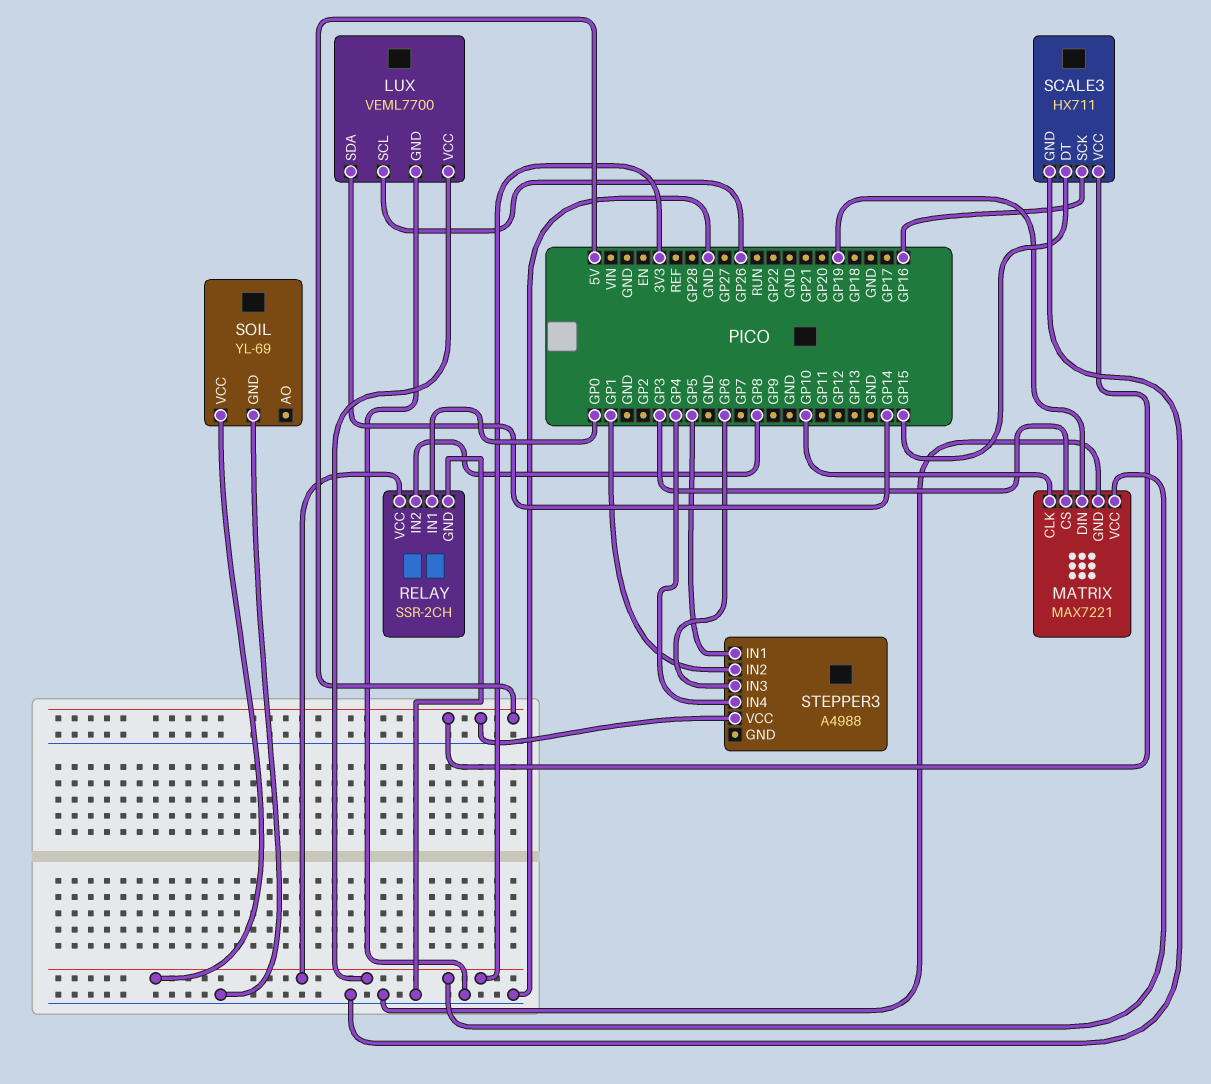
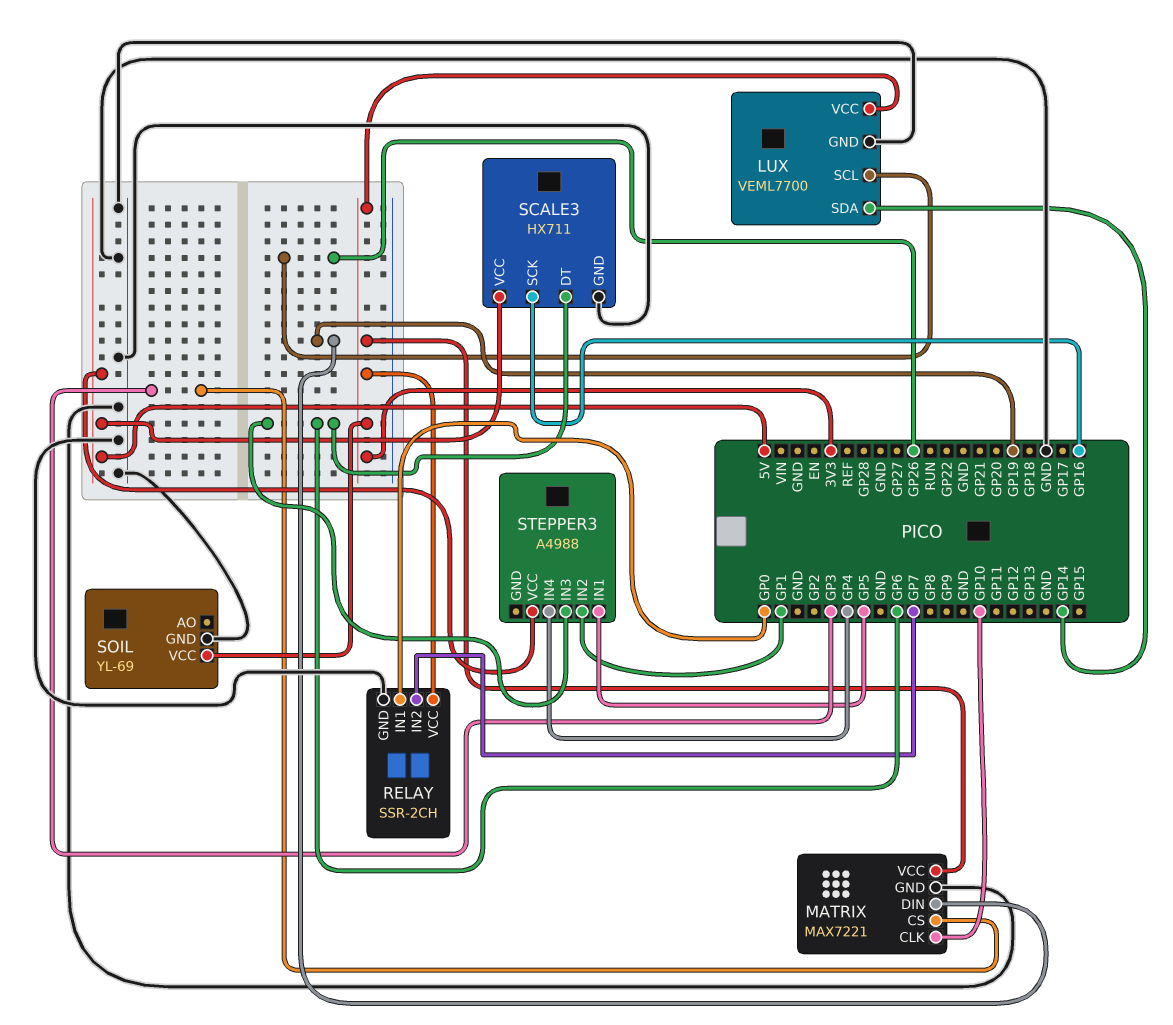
RELAY pin IN2: GP8 -> GP7
SCALE3 pin DT: GP15 -> GP6

